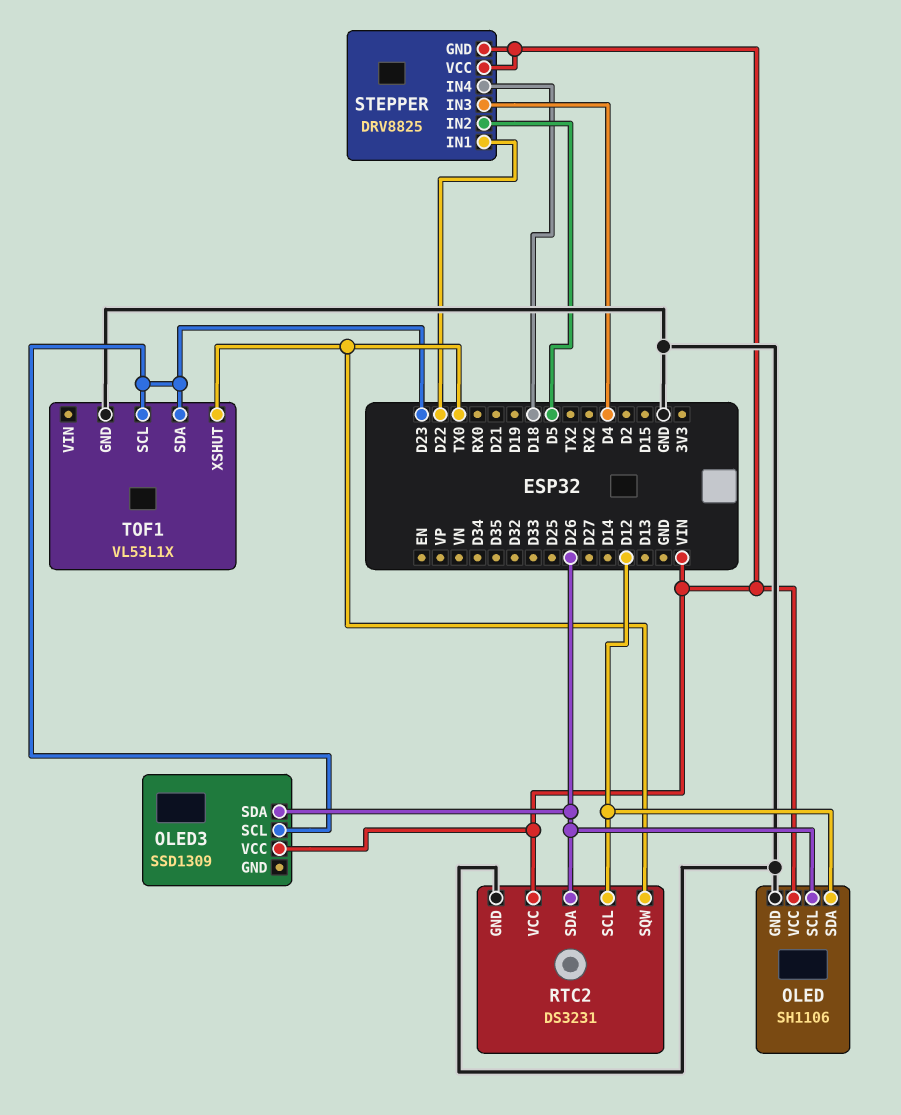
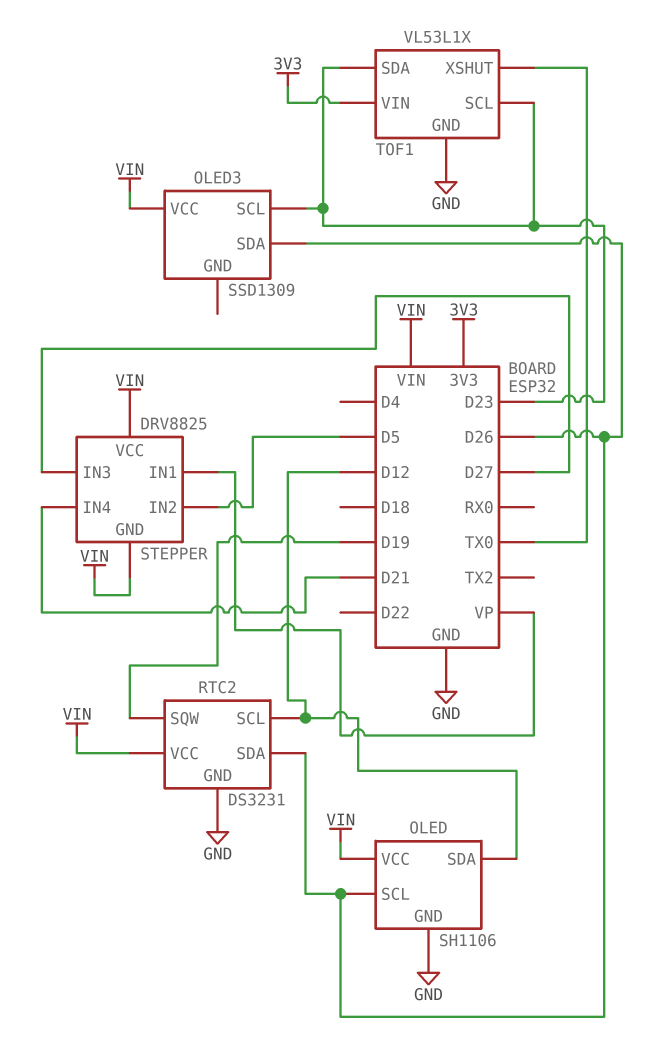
RTC2 pin SQW: TX0 -> D19
STEPPER pin IN1: D22 -> VP
STEPPER pin IN3: D4 -> D27
STEPPER pin IN4: D18 -> D21
TOF1 pin VIN: none -> 3V3

